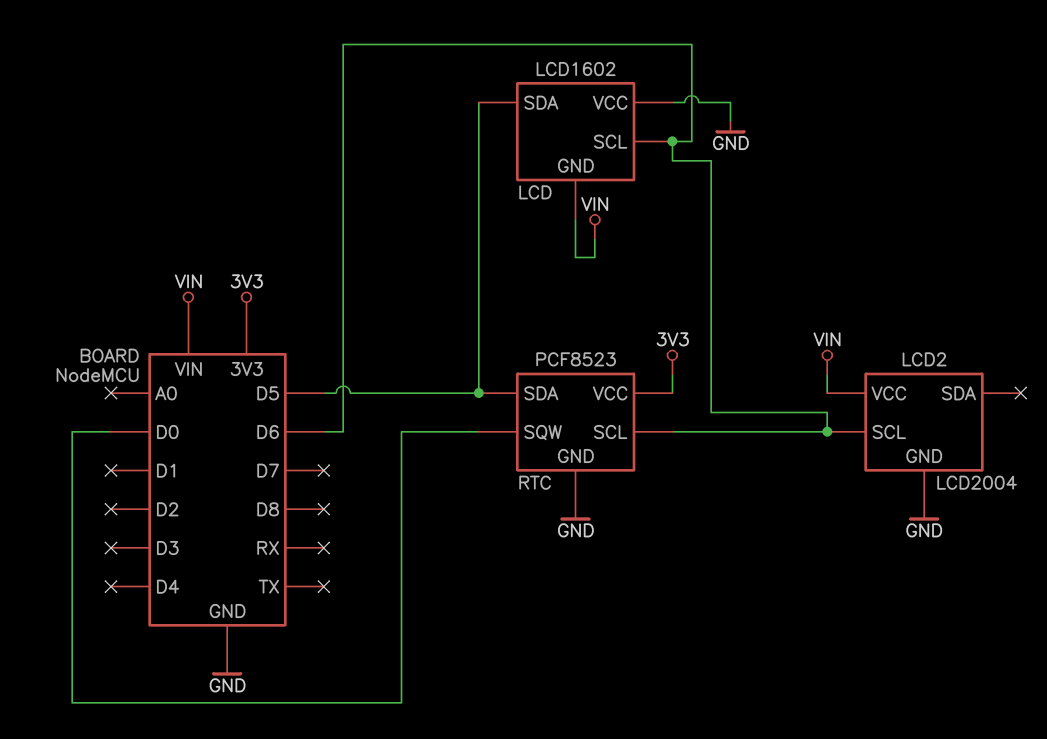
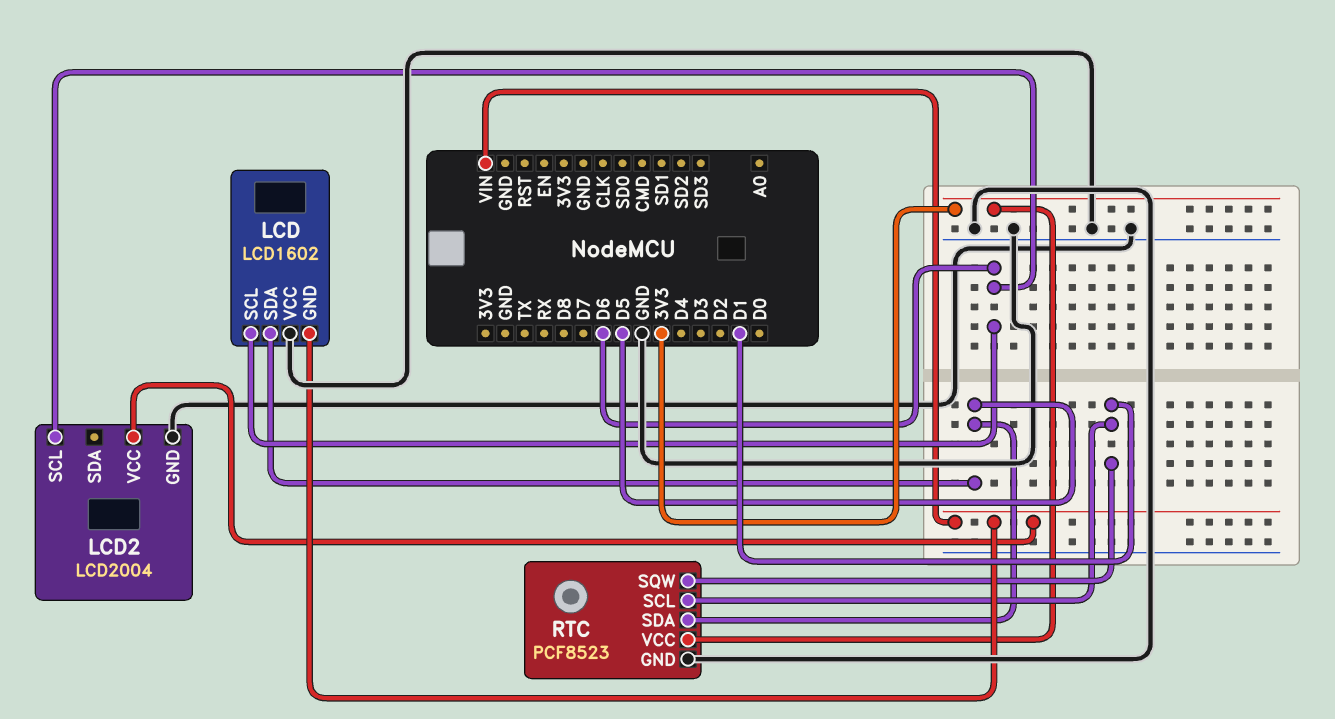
RTC pin SCL: D6 -> D1
RTC pin SQW: D0 -> D1

